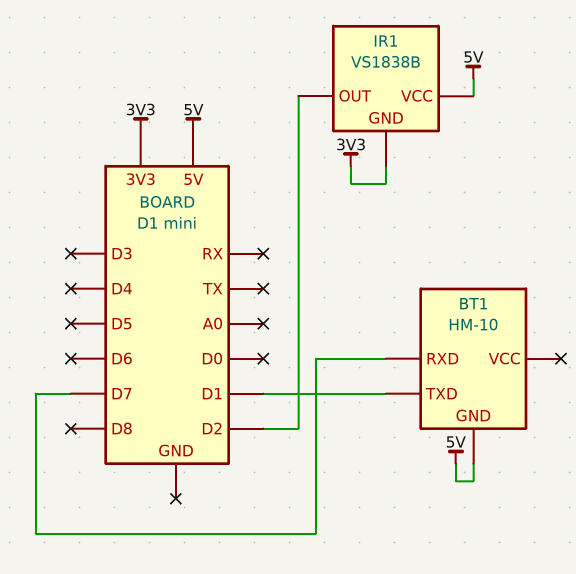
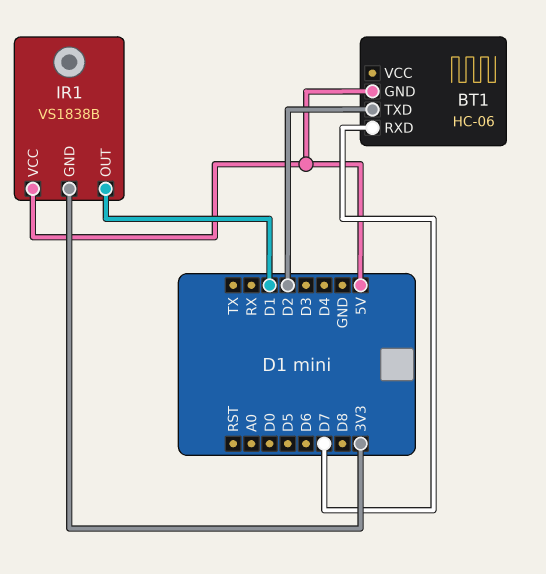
BT1: HM-10 -> HC-06
BT1 pin TXD: D1 -> D2
IR1 pin OUT: D2 -> D1

